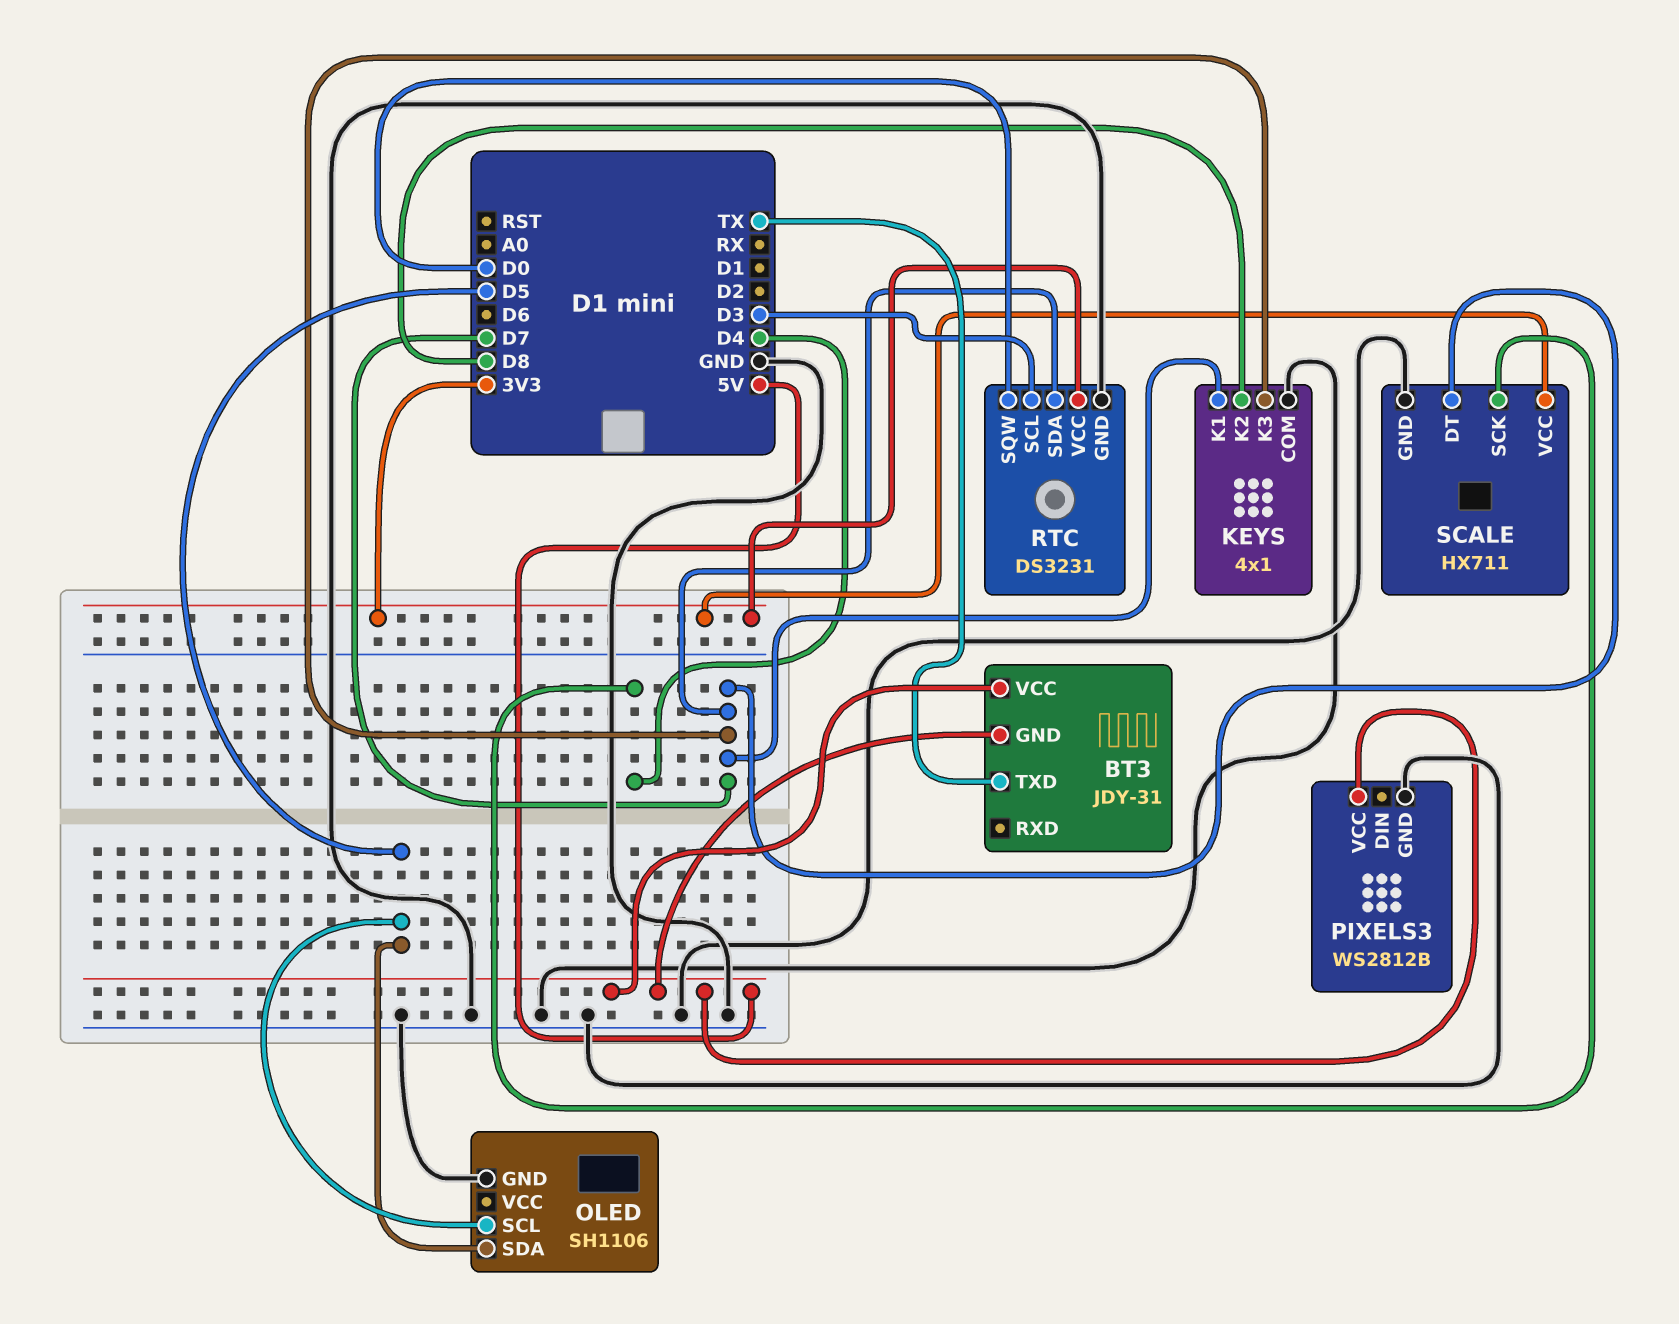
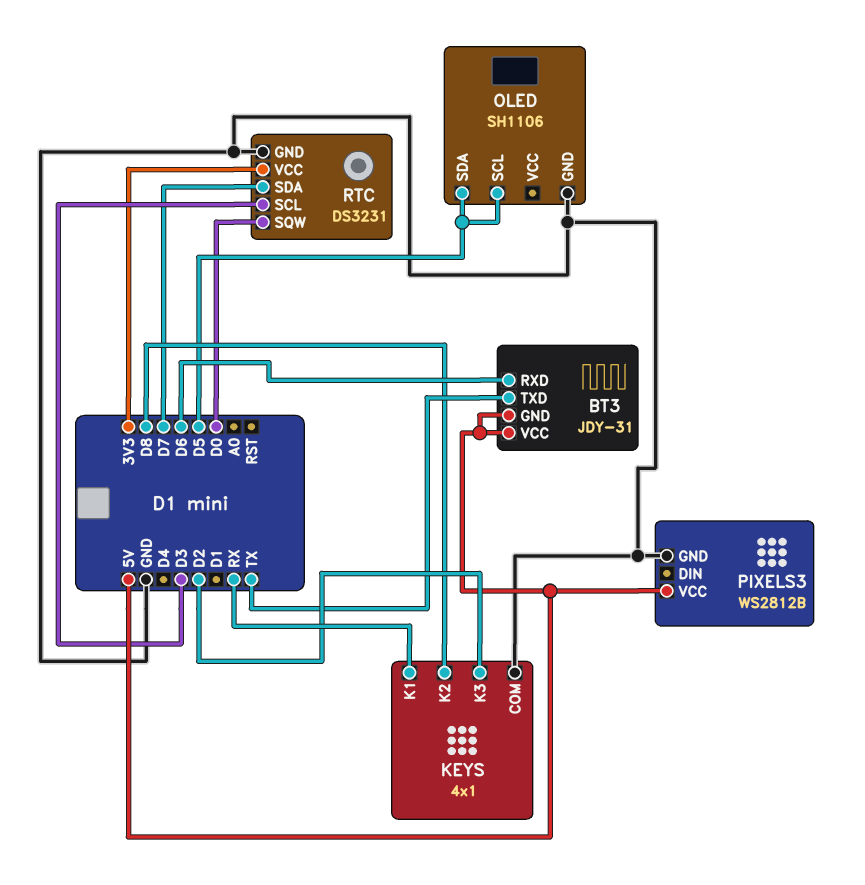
BT3 pin RXD: none -> D6
KEYS pin K1: D7 -> RX
KEYS pin K3: D7 -> D2
SCALE: HX711 -> none
SCALE pin DT: D7 -> none
SCALE pin GND: GND -> none
SCALE pin SCK: D4 -> none
SCALE pin VCC: 3V3 -> none

